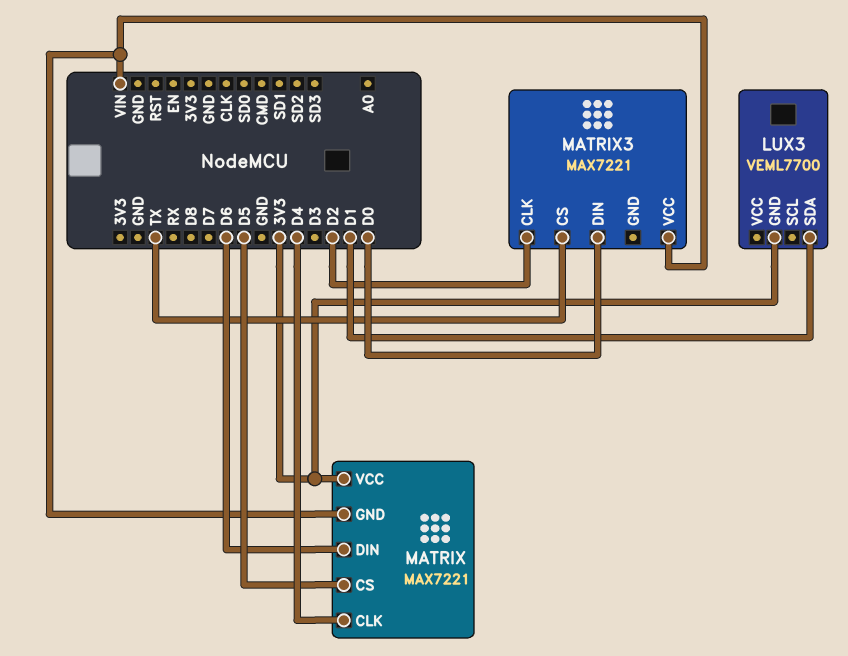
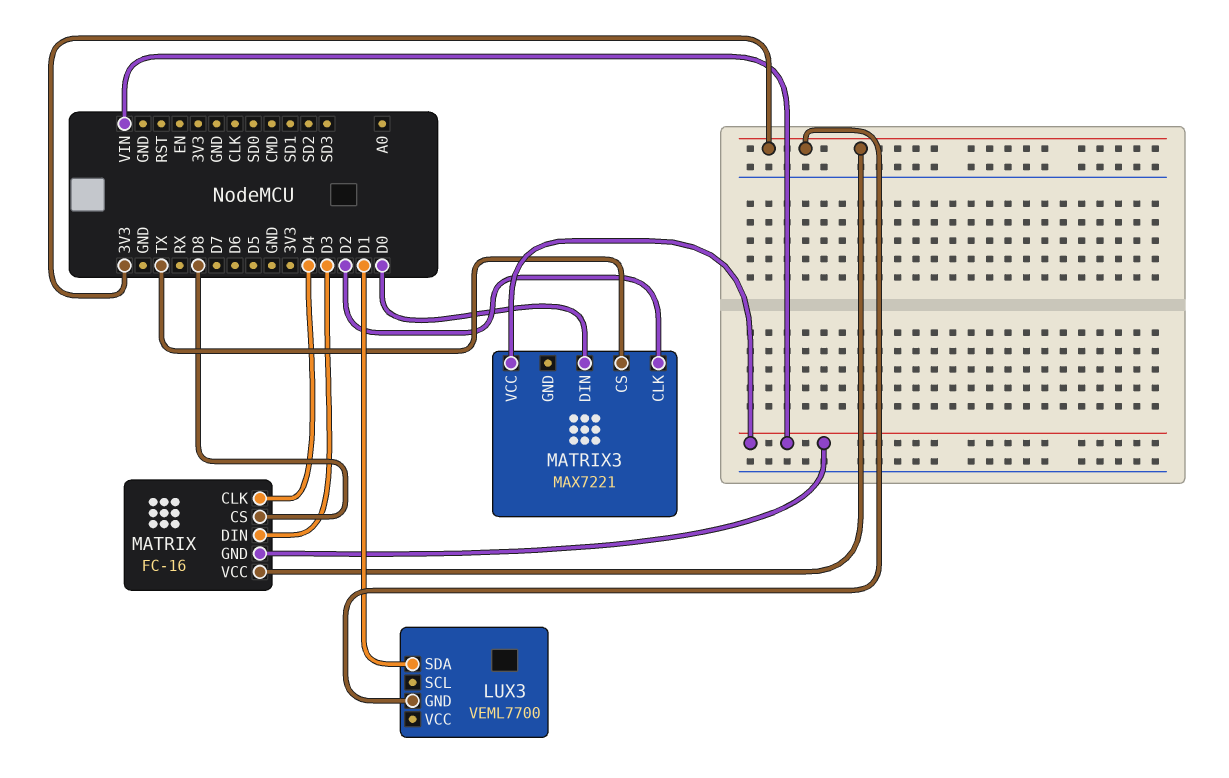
MATRIX: MAX7221 -> FC-16
MATRIX pin CS: D5 -> D8
MATRIX pin DIN: D6 -> D3

